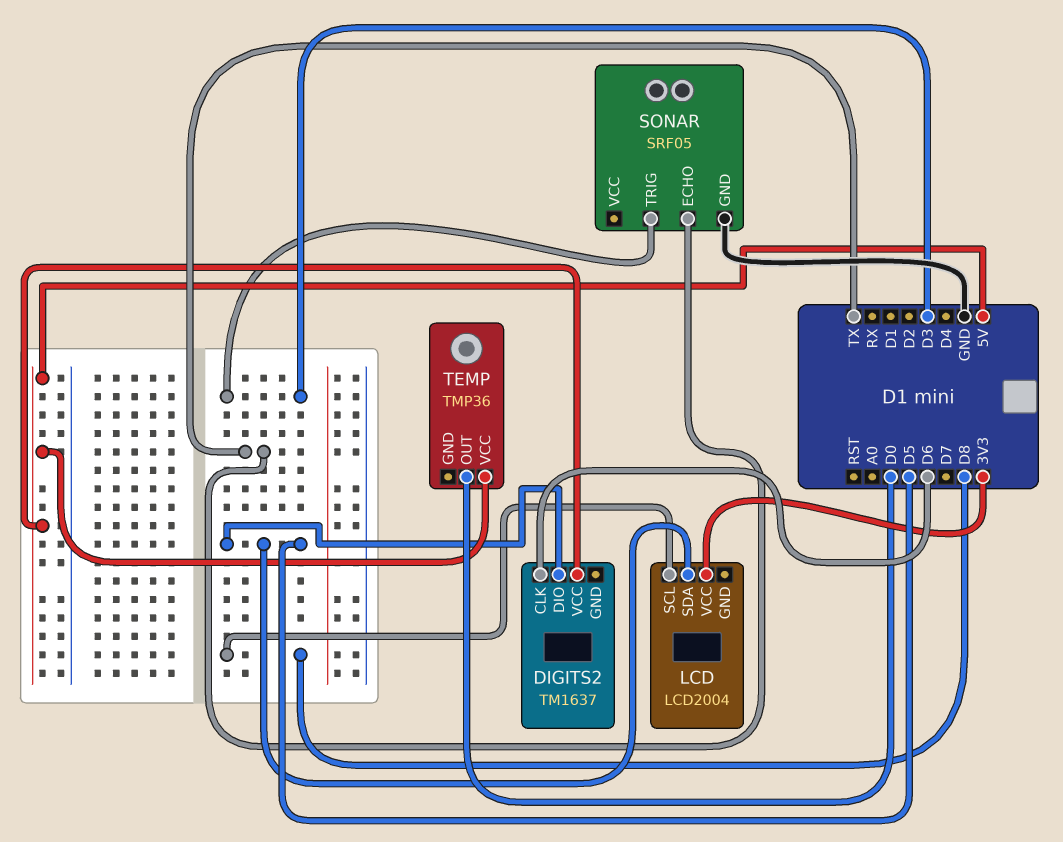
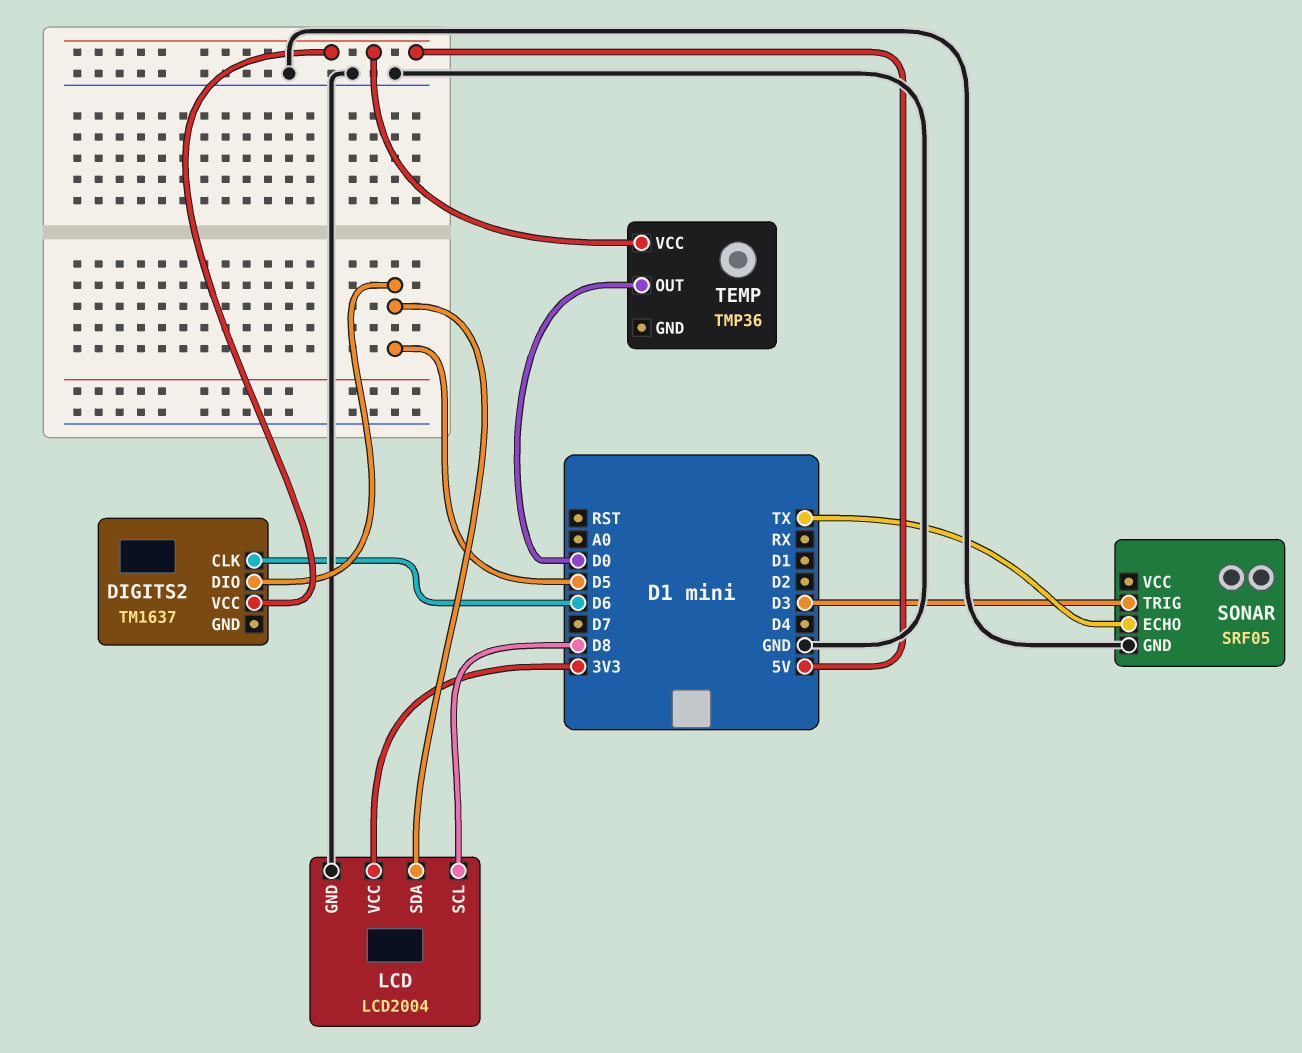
LCD pin GND: none -> GND

